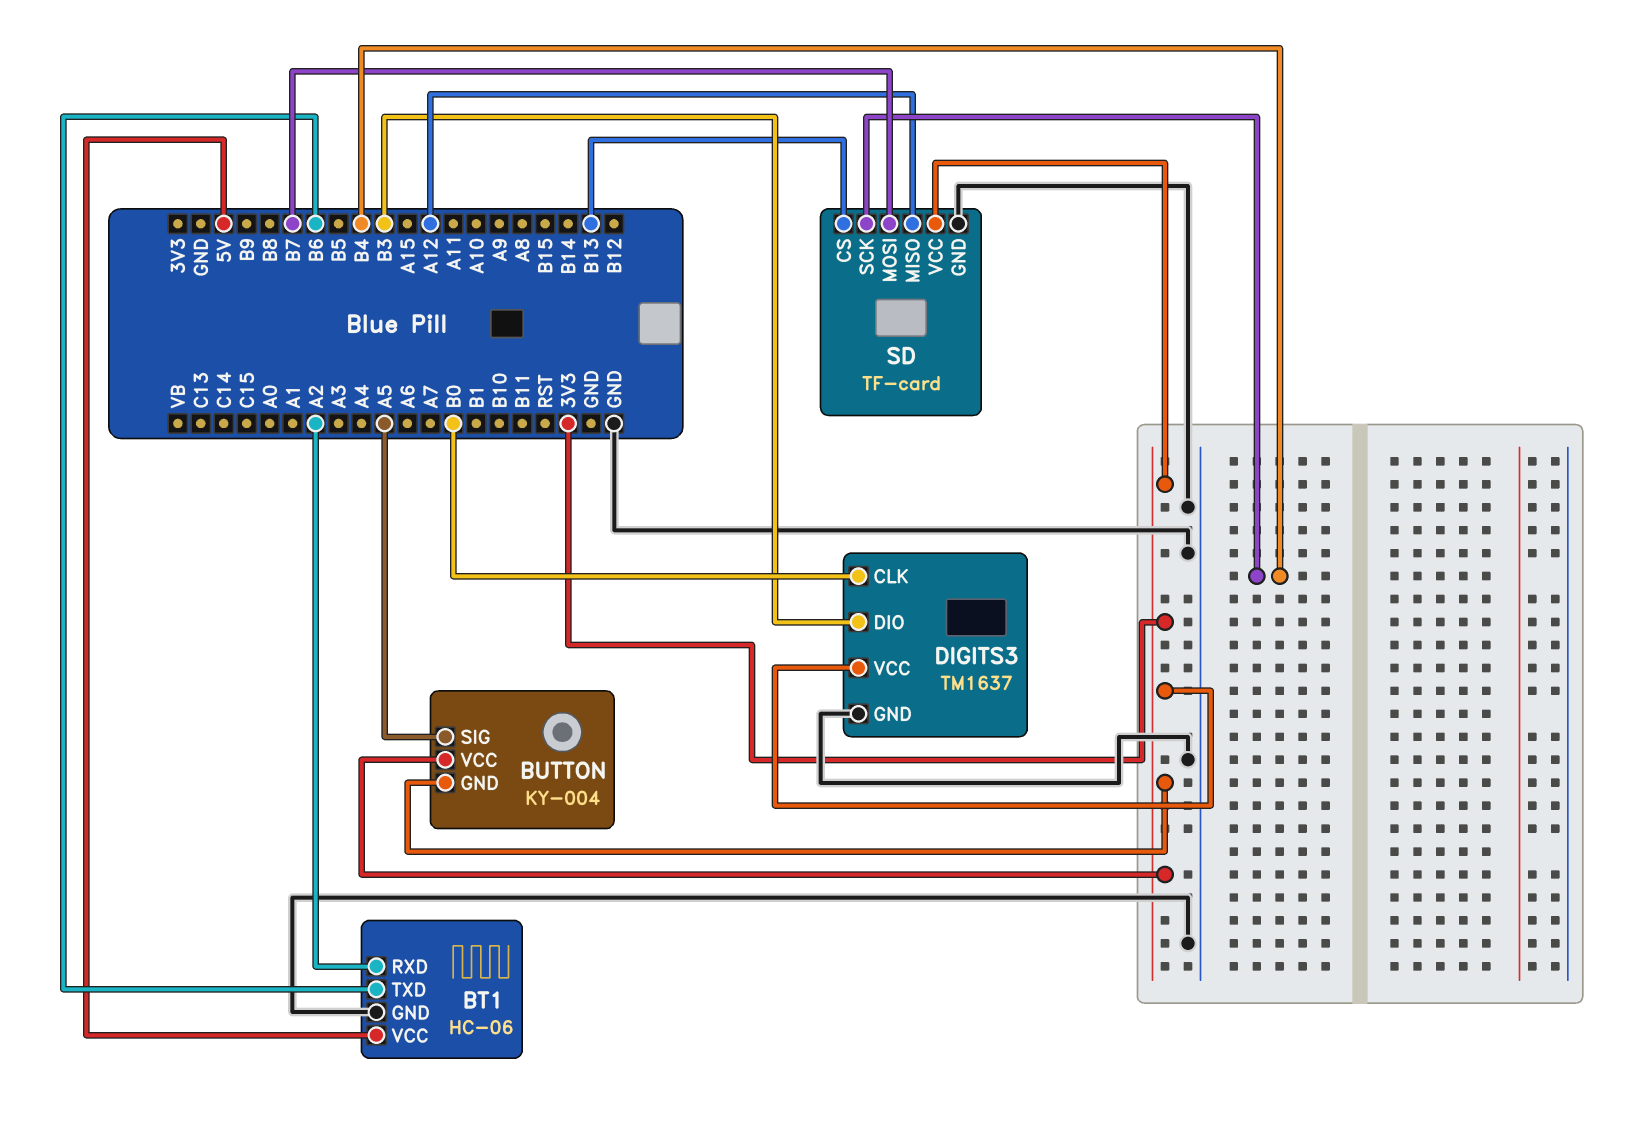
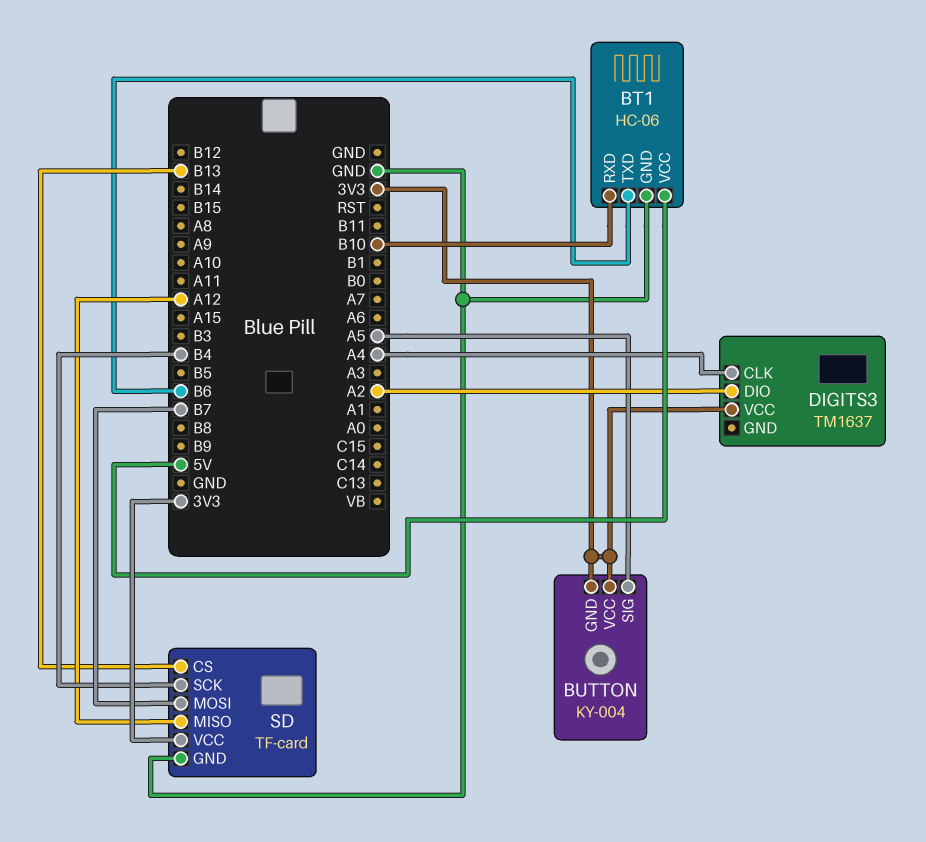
BT1 pin RXD: A2 -> B10
DIGITS3 pin CLK: B0 -> A4
DIGITS3 pin DIO: B3 -> A2
DIGITS3 pin GND: GND -> none

